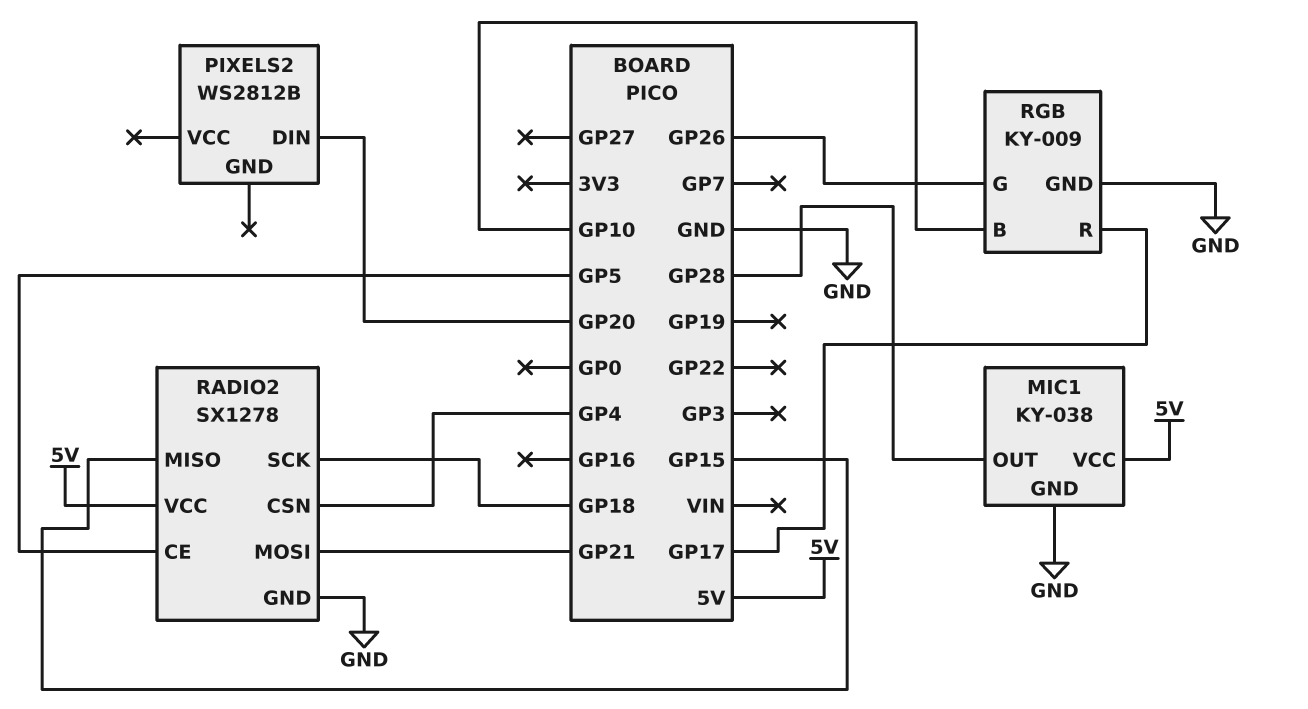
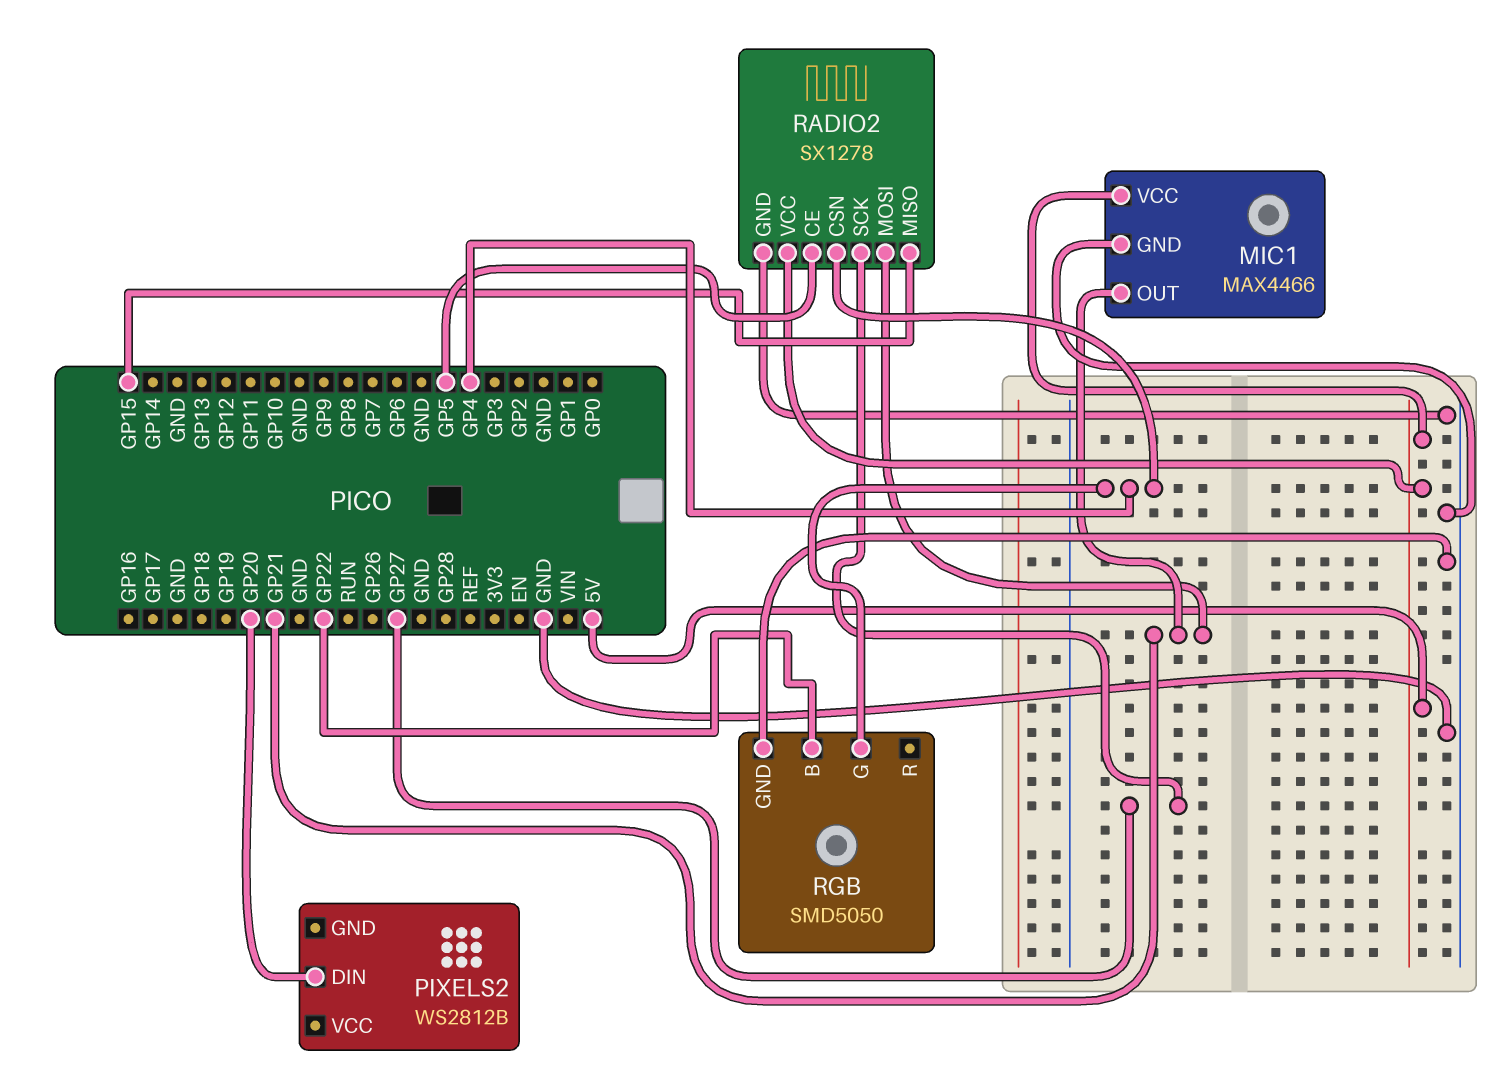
MIC1: KY-038 -> MAX4466
MIC1 pin OUT: GP28 -> GP21
RADIO2 pin SCK: GP18 -> GP27
RGB: KY-009 -> SMD5050
RGB pin B: GP10 -> GP22
RGB pin G: GP26 -> GP4
RGB pin R: GP17 -> none

